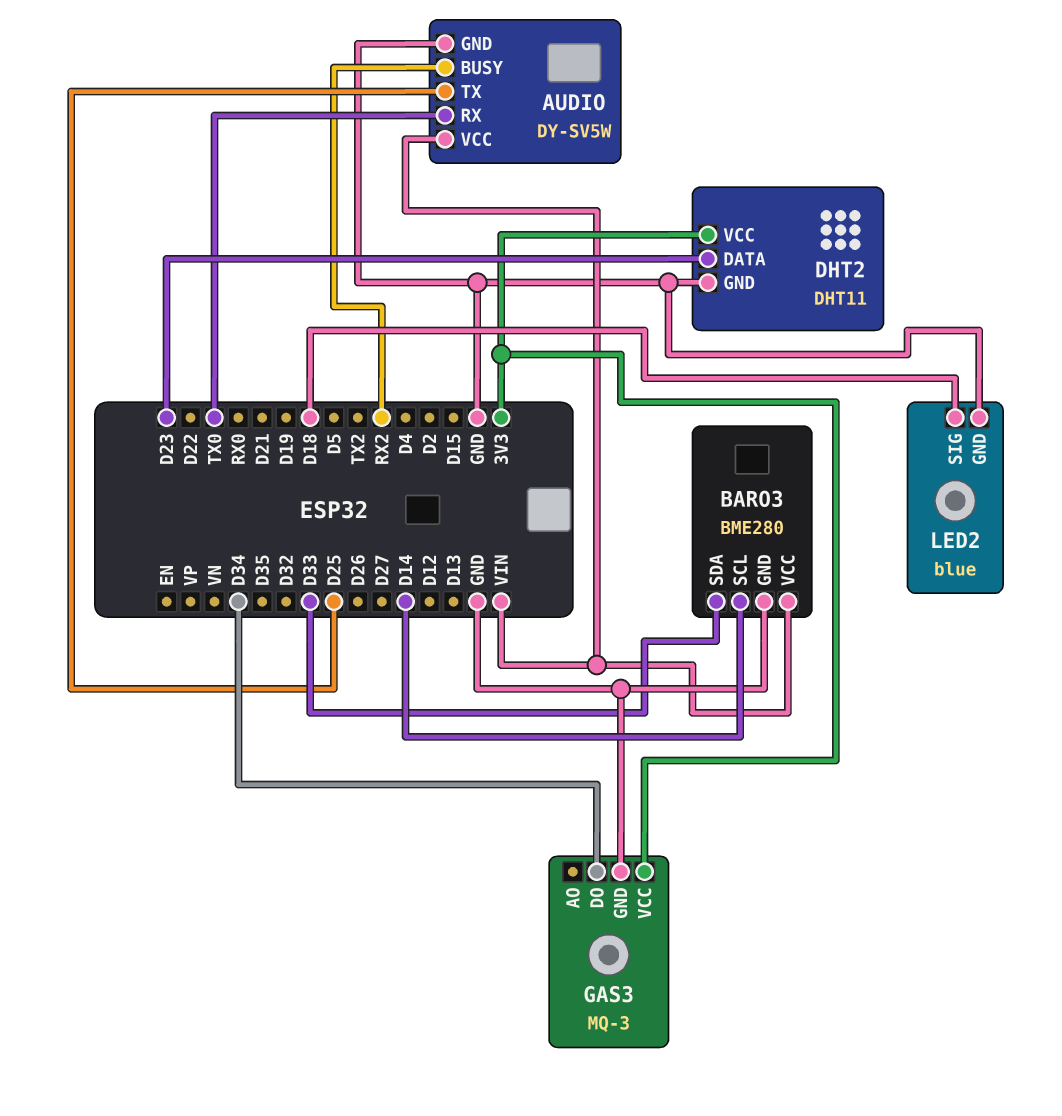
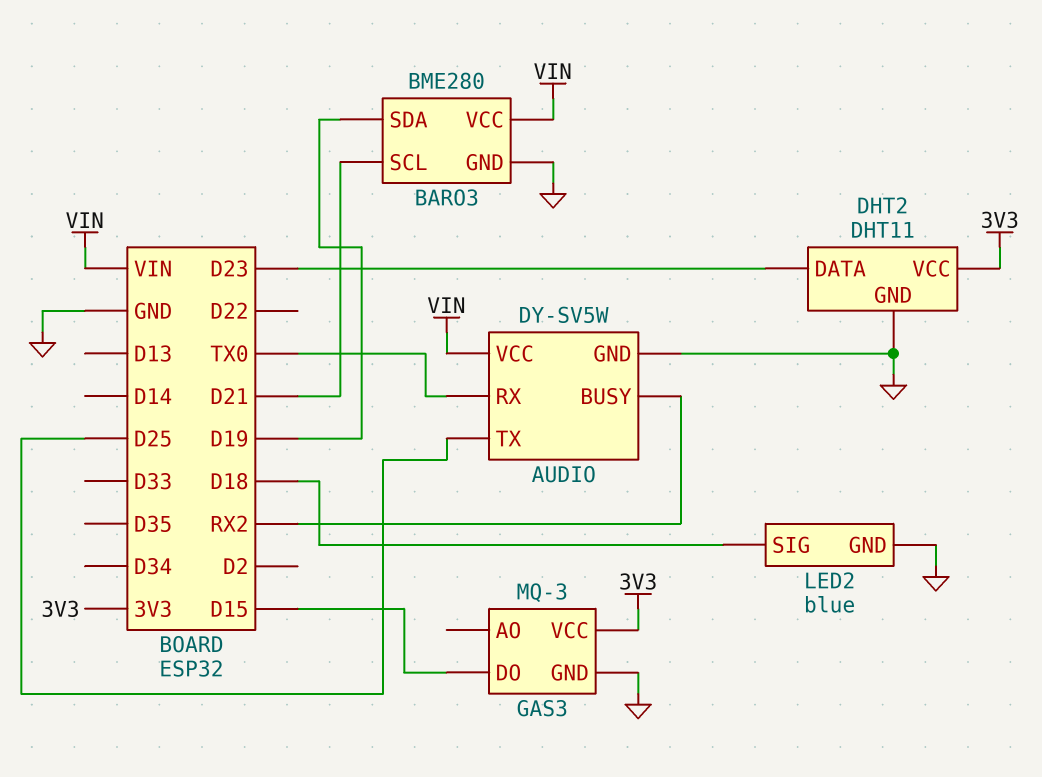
BARO3 pin SCL: D14 -> D21
BARO3 pin SDA: D33 -> D19
GAS3 pin DO: D34 -> D15

